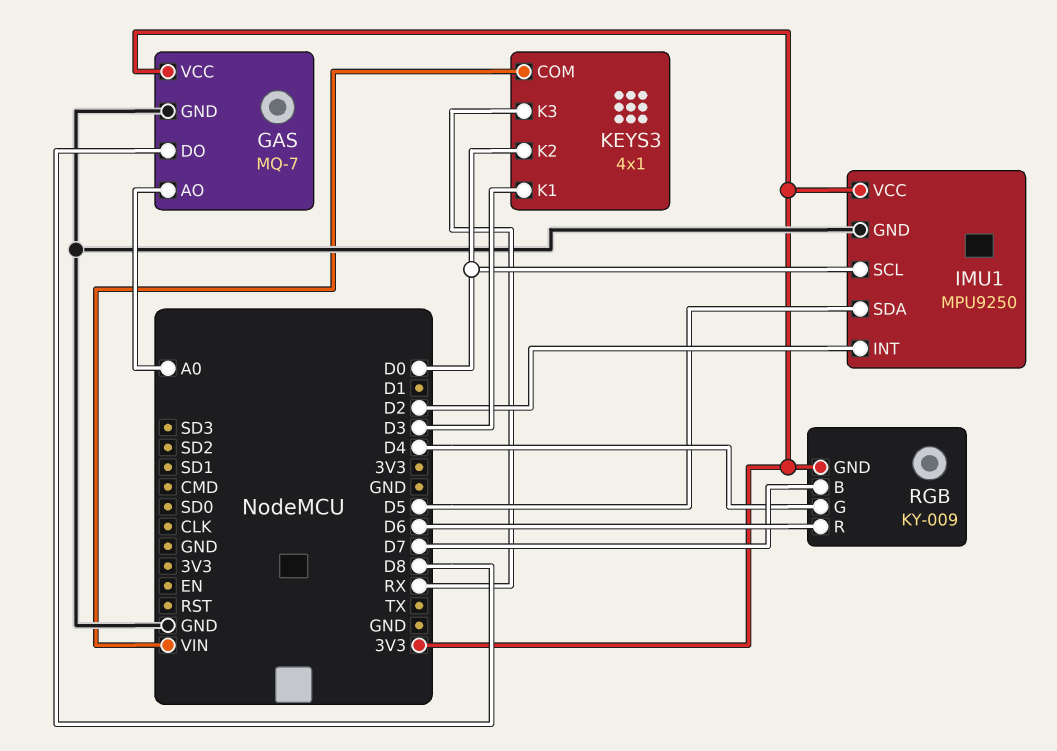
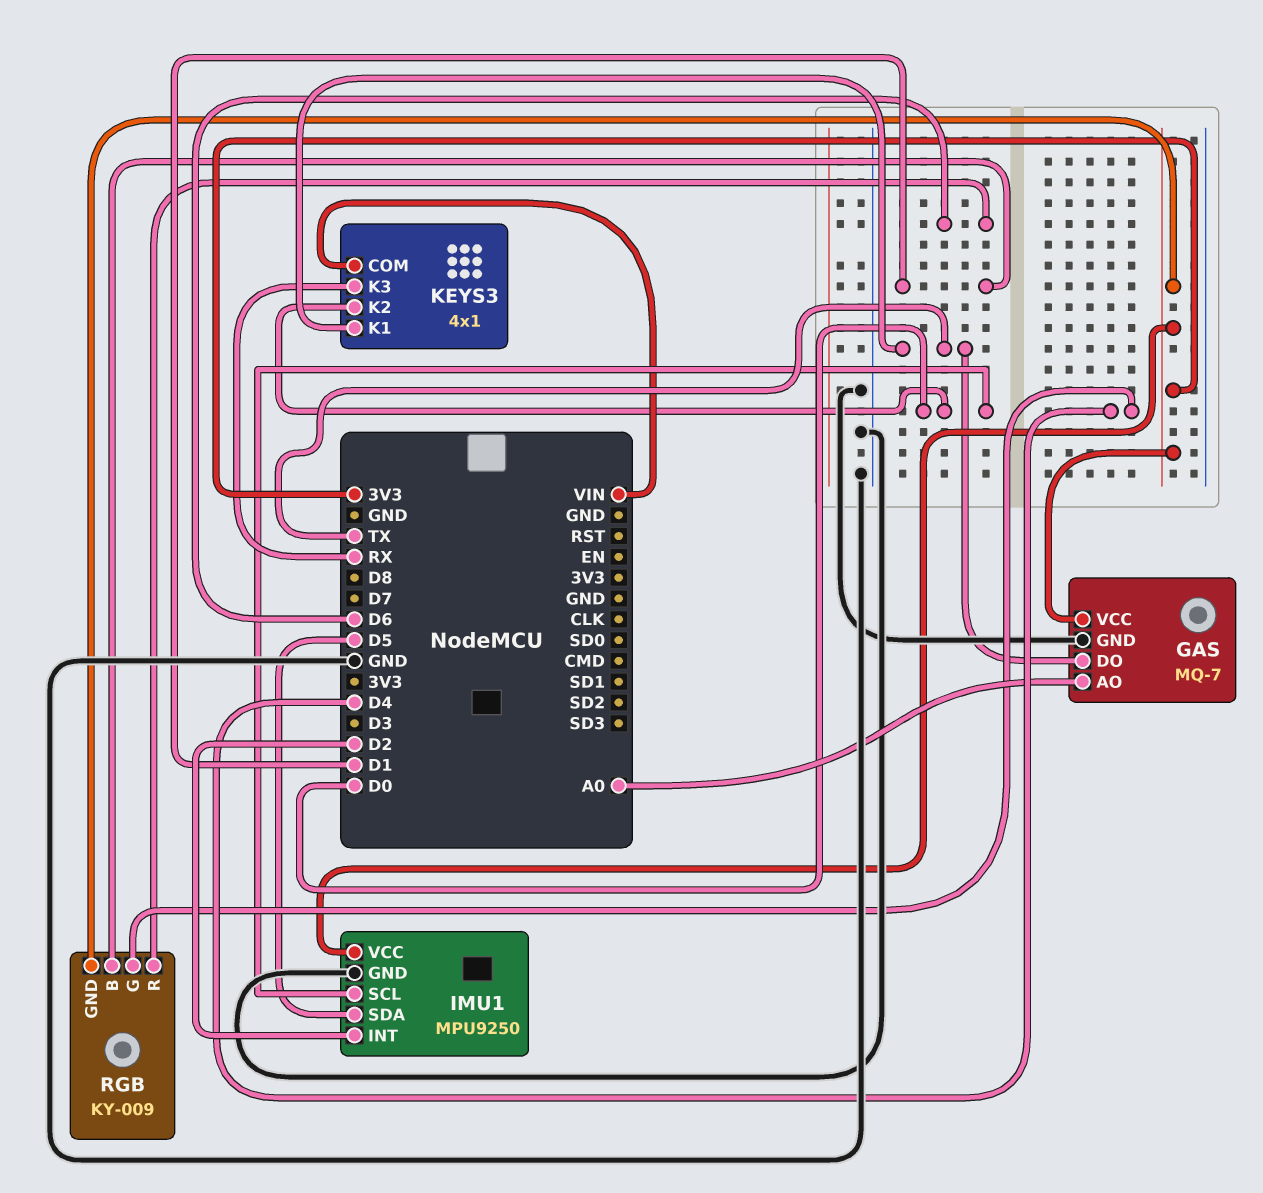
GAS pin DO: D8 -> TX
KEYS3 pin K1: D3 -> TX
RGB pin B: D7 -> D1

